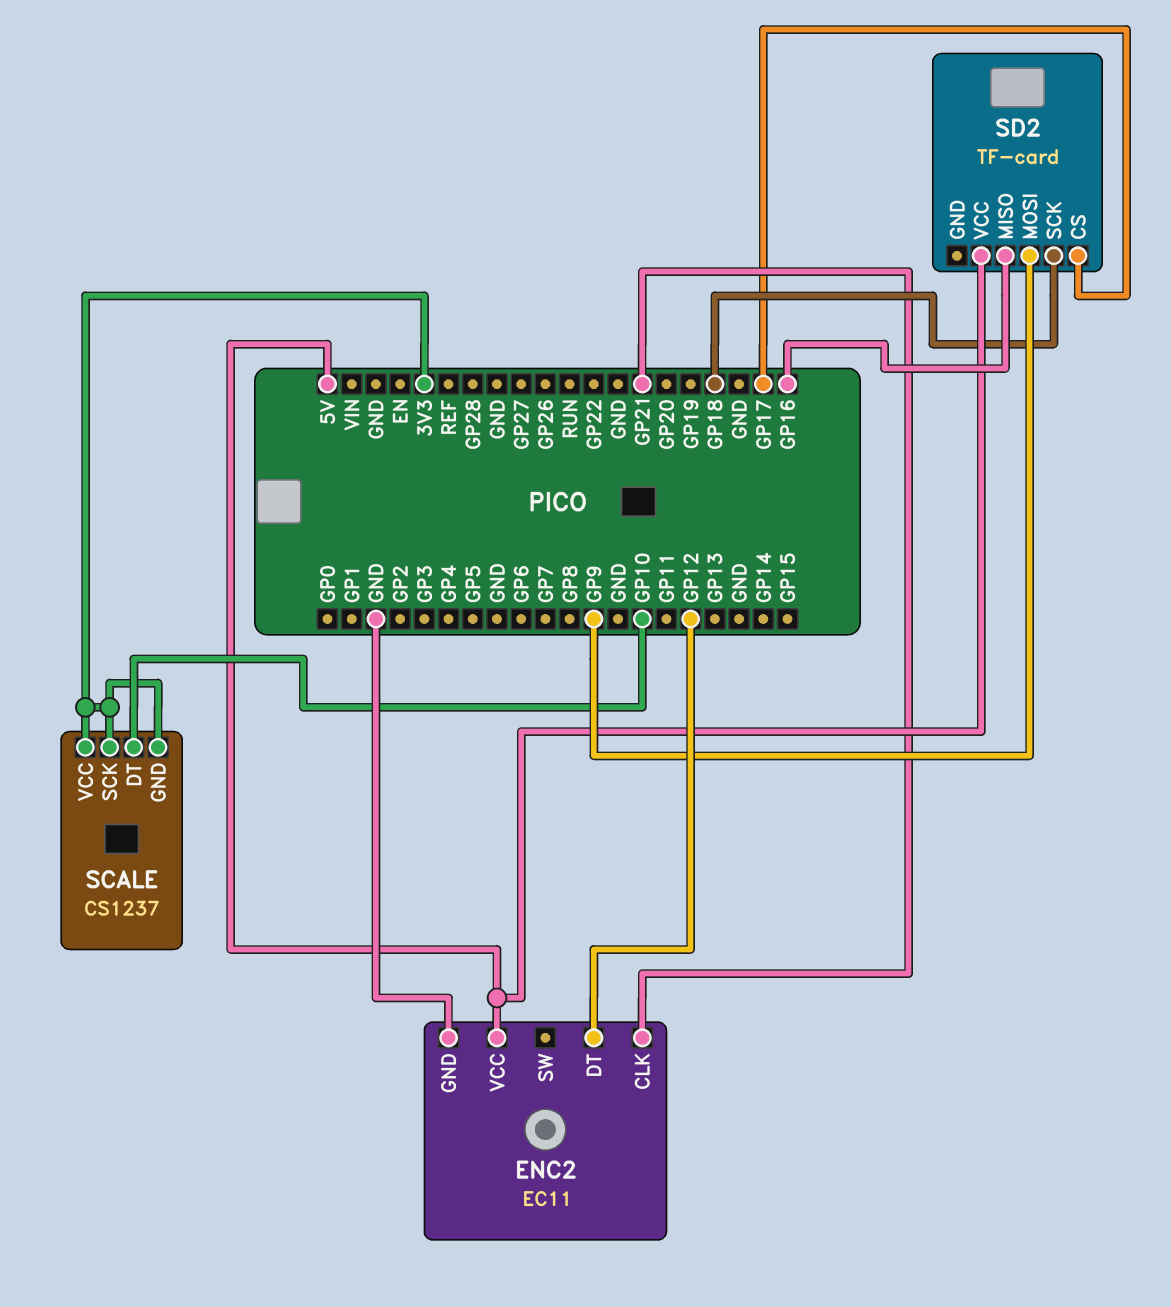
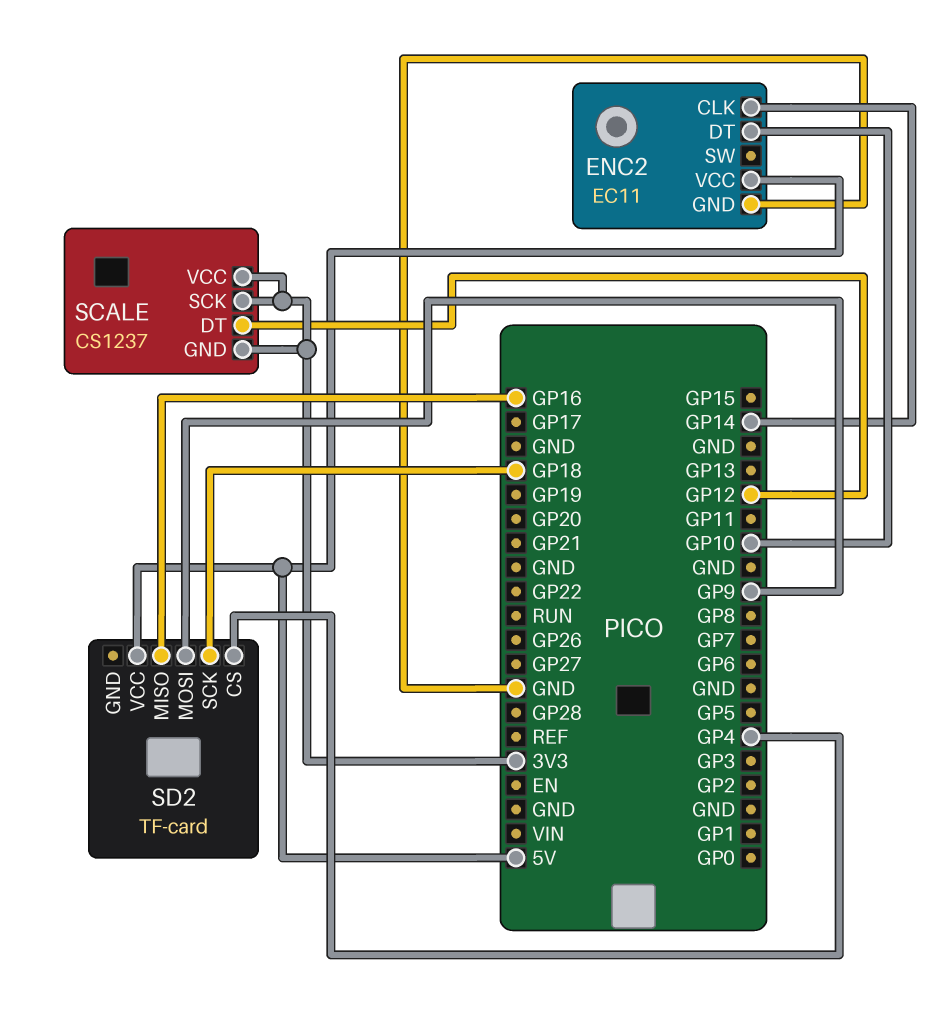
ENC2 pin CLK: GP21 -> GP14
ENC2 pin DT: GP12 -> GP10
SCALE pin DT: GP10 -> GP12
SD2 pin CS: GP17 -> GP4

